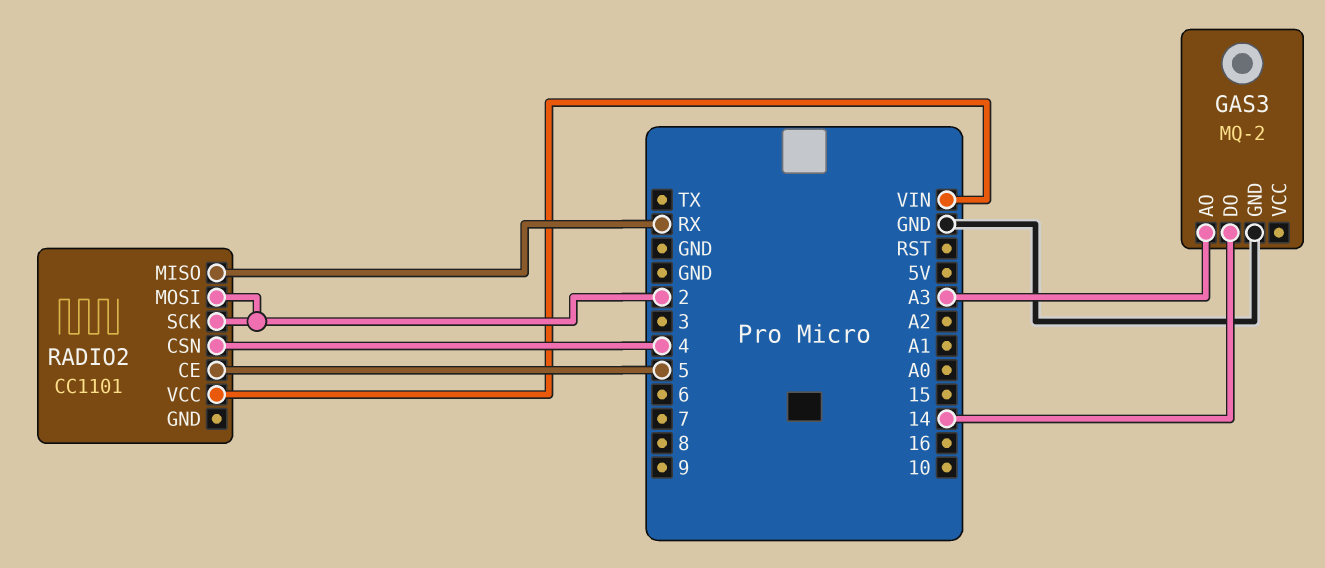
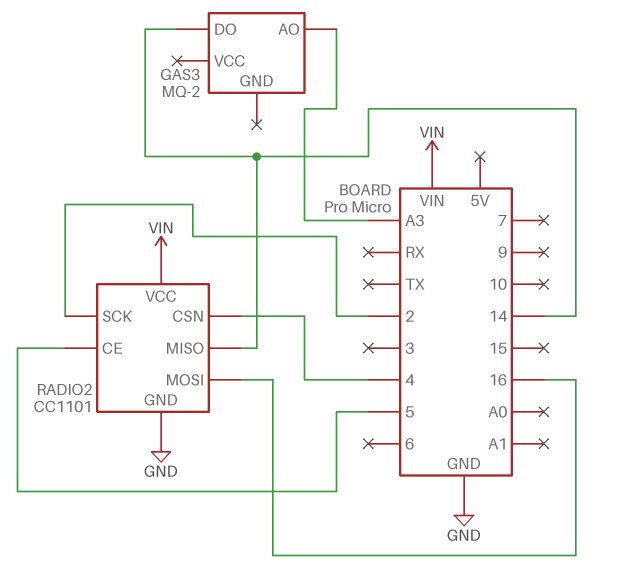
GAS3 pin GND: GND -> none
RADIO2 pin GND: none -> GND
RADIO2 pin MISO: RX -> 14
RADIO2 pin MOSI: 2 -> 16

